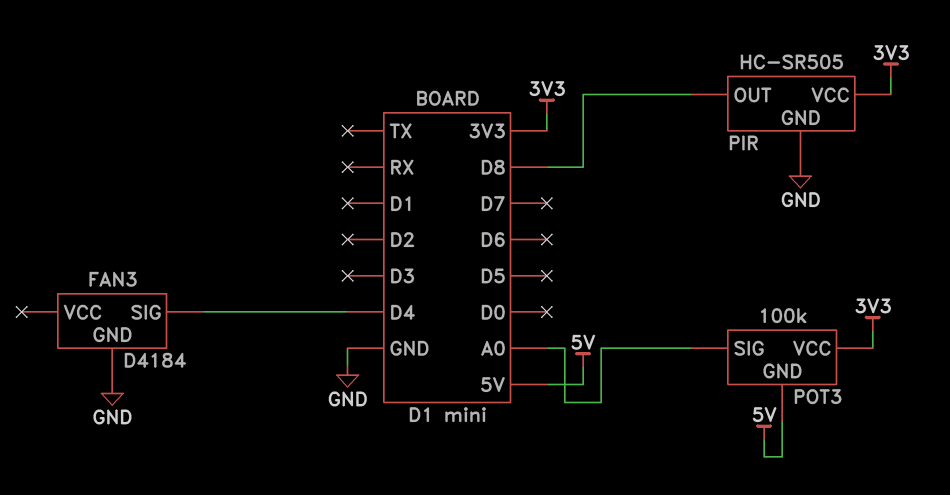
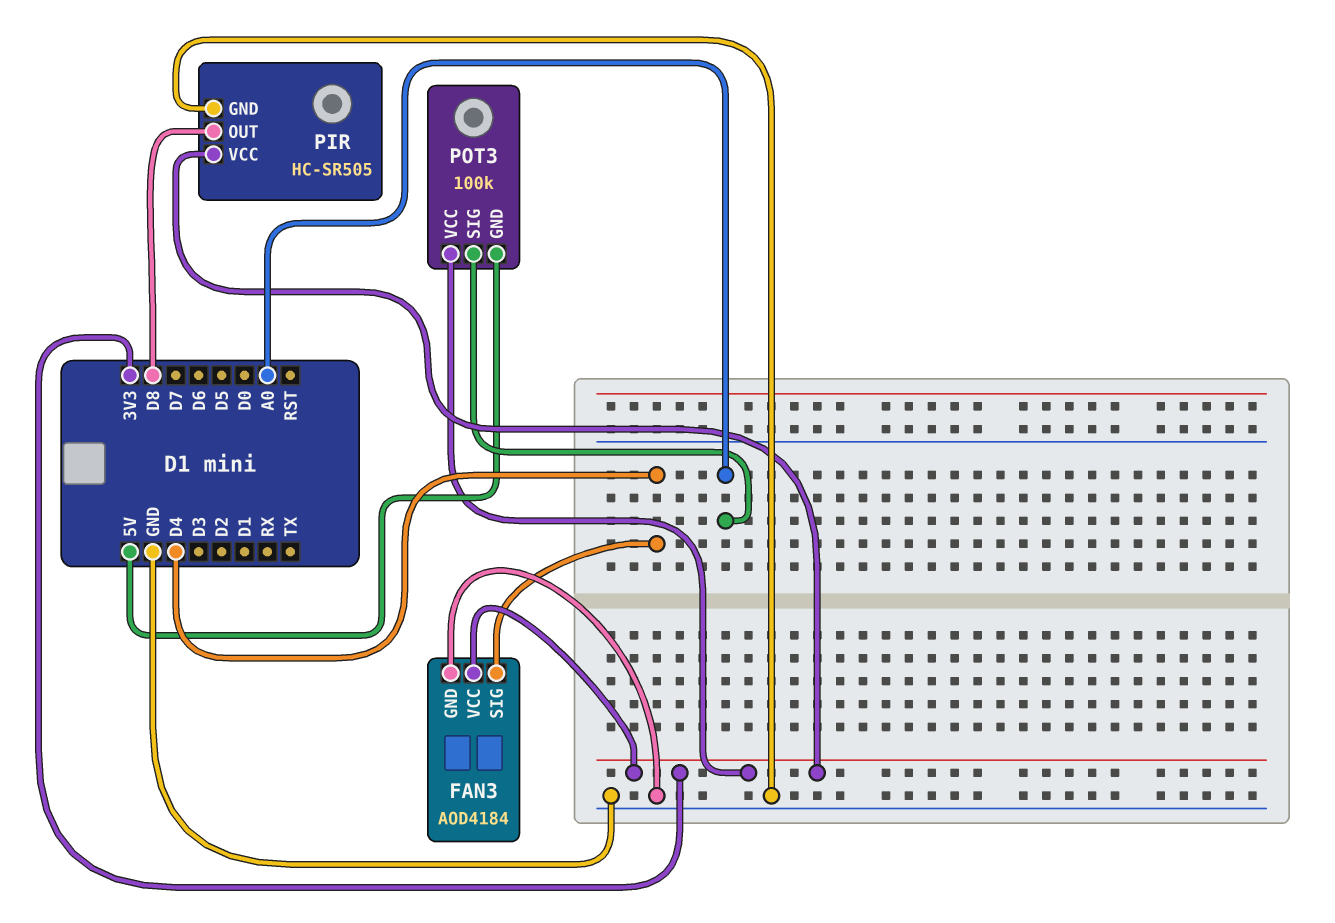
FAN3: D4184 -> AOD4184
FAN3 pin VCC: none -> 3V3

